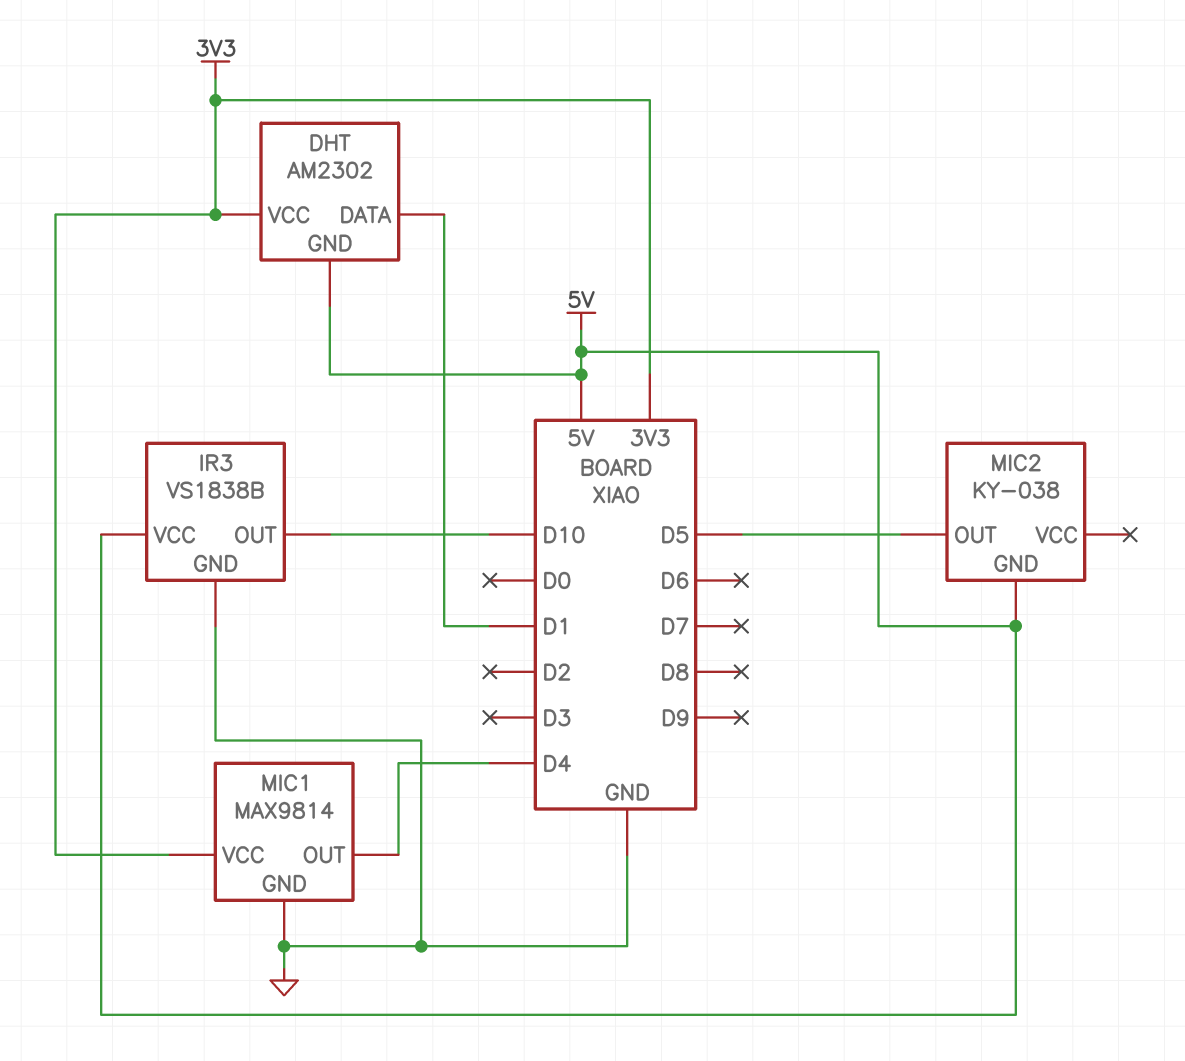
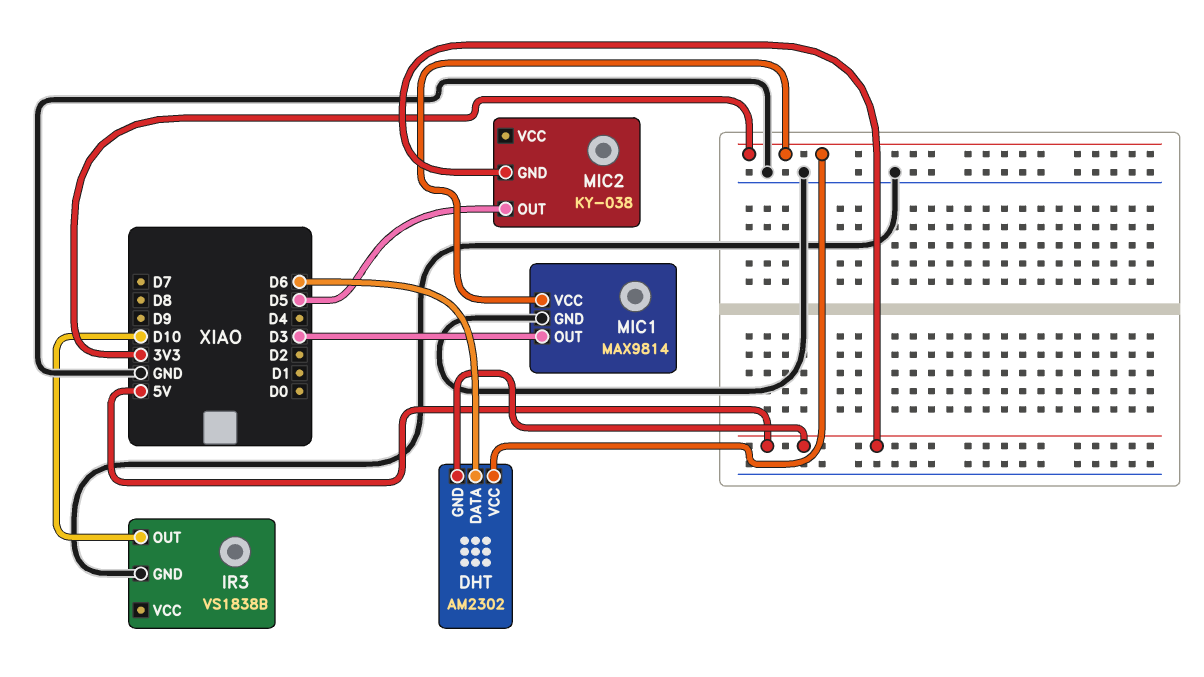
DHT pin DATA: D1 -> D6
IR3 pin VCC: 5V -> none
MIC1 pin OUT: D4 -> D3

